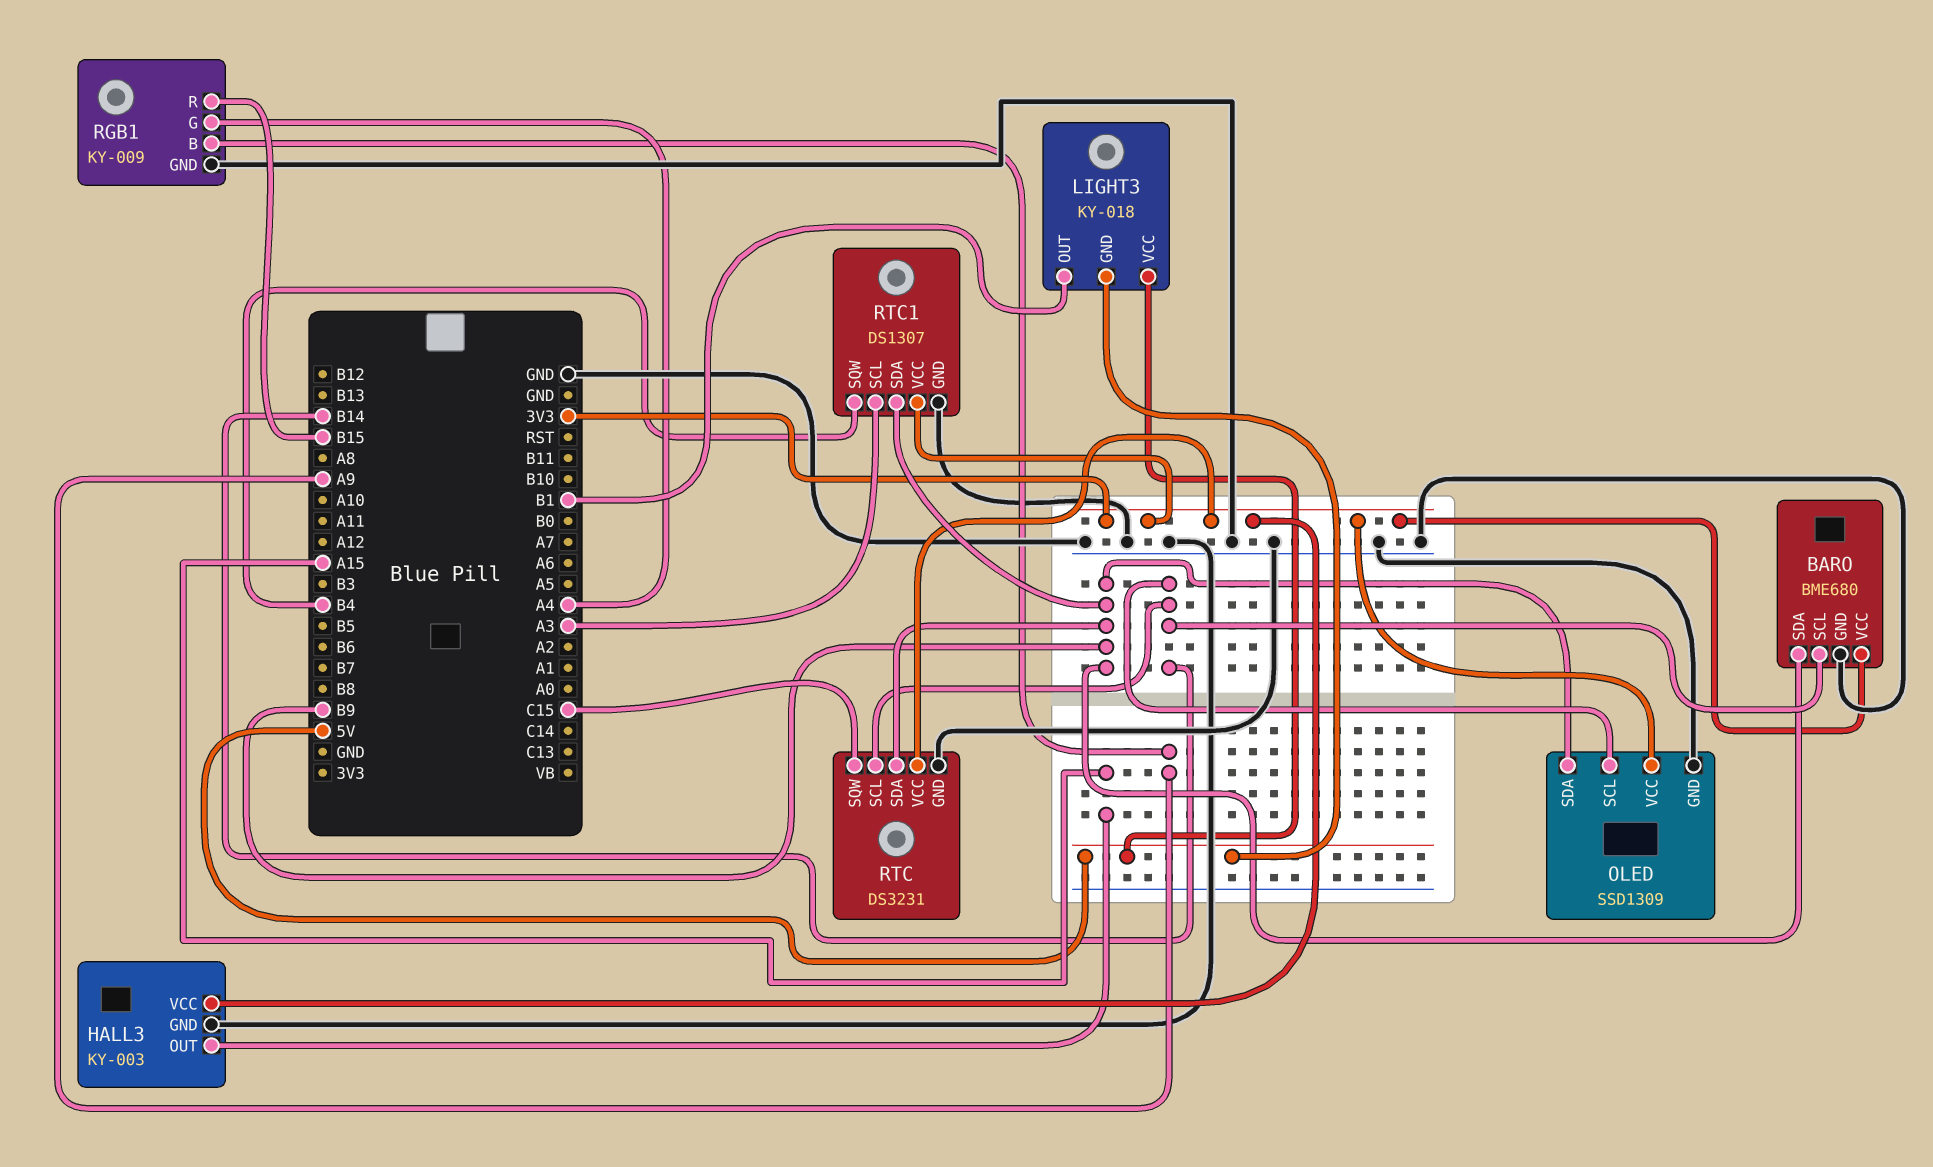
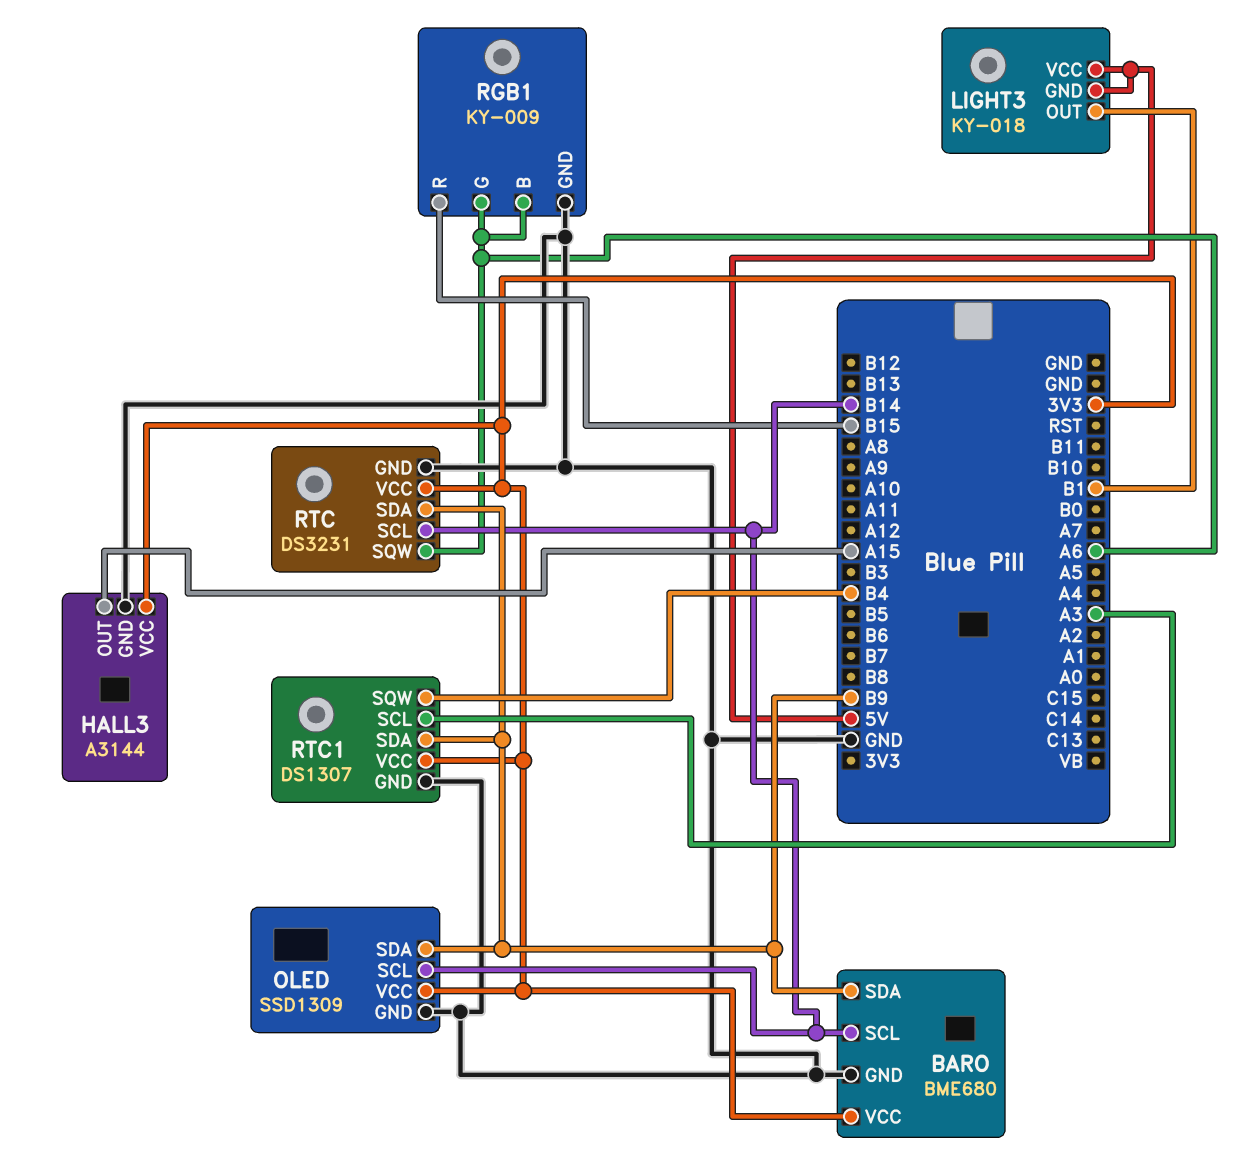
HALL3: KY-003 -> A3144
RGB1 pin B: A9 -> A6
RGB1 pin G: A4 -> A6
RTC pin SQW: C15 -> A6

